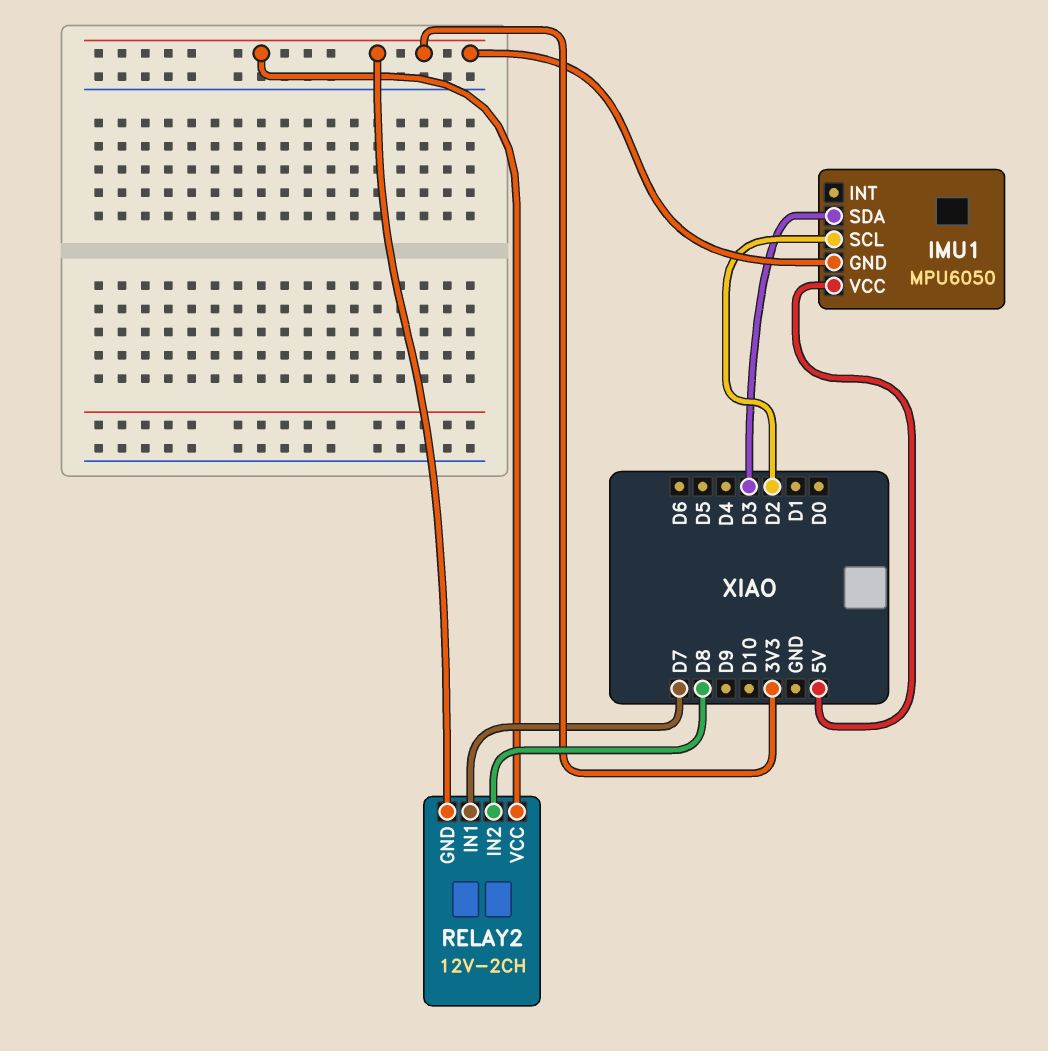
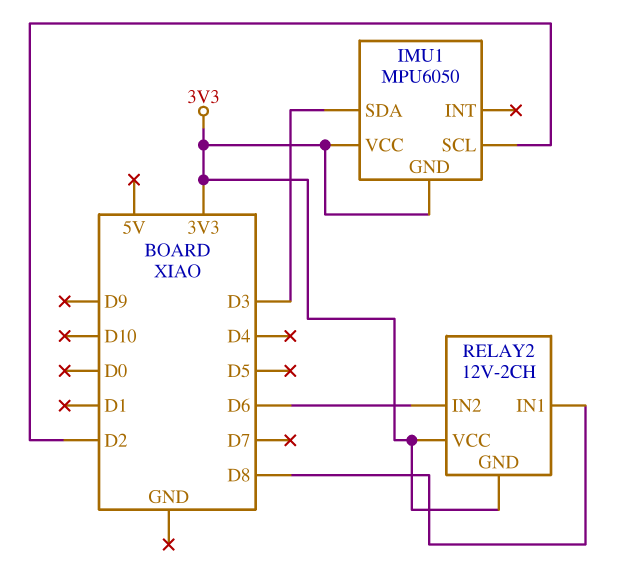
IMU1 pin VCC: 5V -> 3V3
RELAY2 pin IN1: D7 -> D8
RELAY2 pin IN2: D8 -> D6

